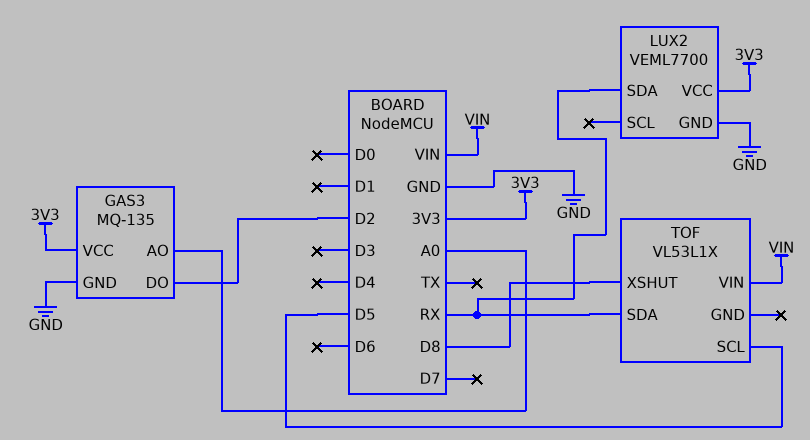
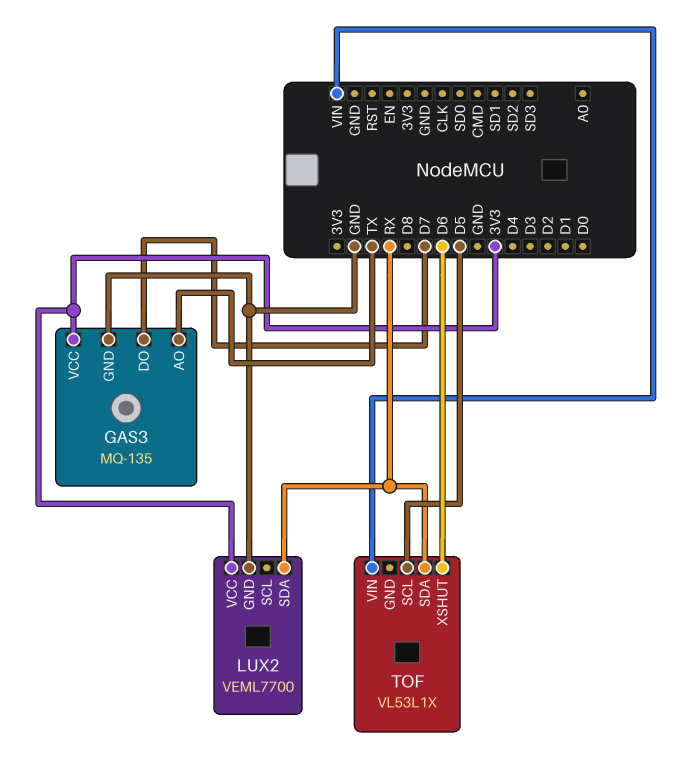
GAS3 pin AO: A0 -> TX
GAS3 pin DO: D2 -> D7
TOF pin XSHUT: D8 -> D6

